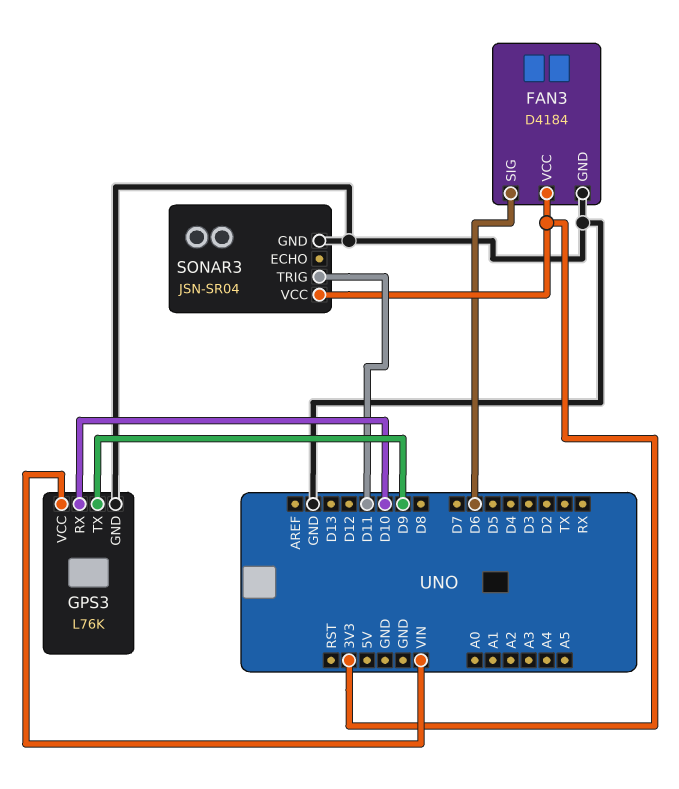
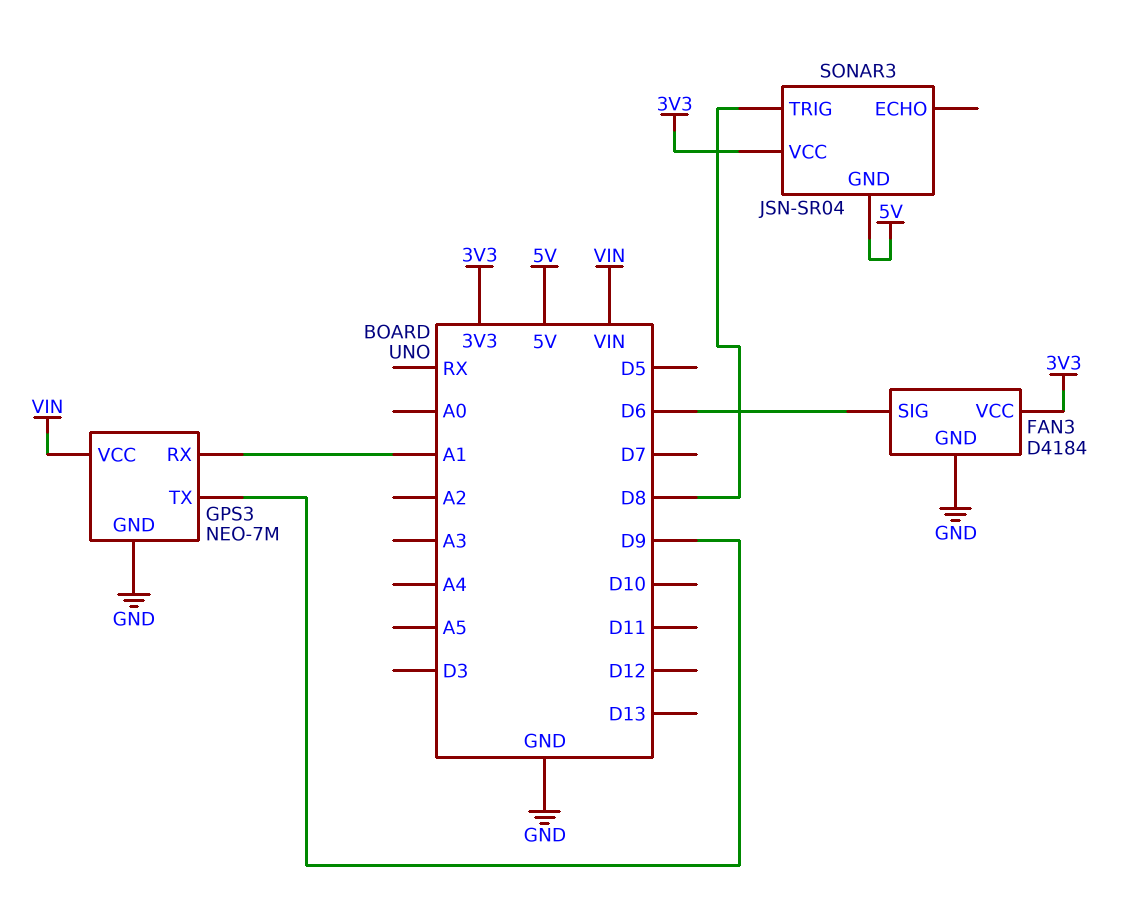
GPS3: L76K -> NEO-7M
GPS3 pin RX: D10 -> A1
SONAR3 pin GND: GND -> 5V
SONAR3 pin TRIG: D11 -> D8

